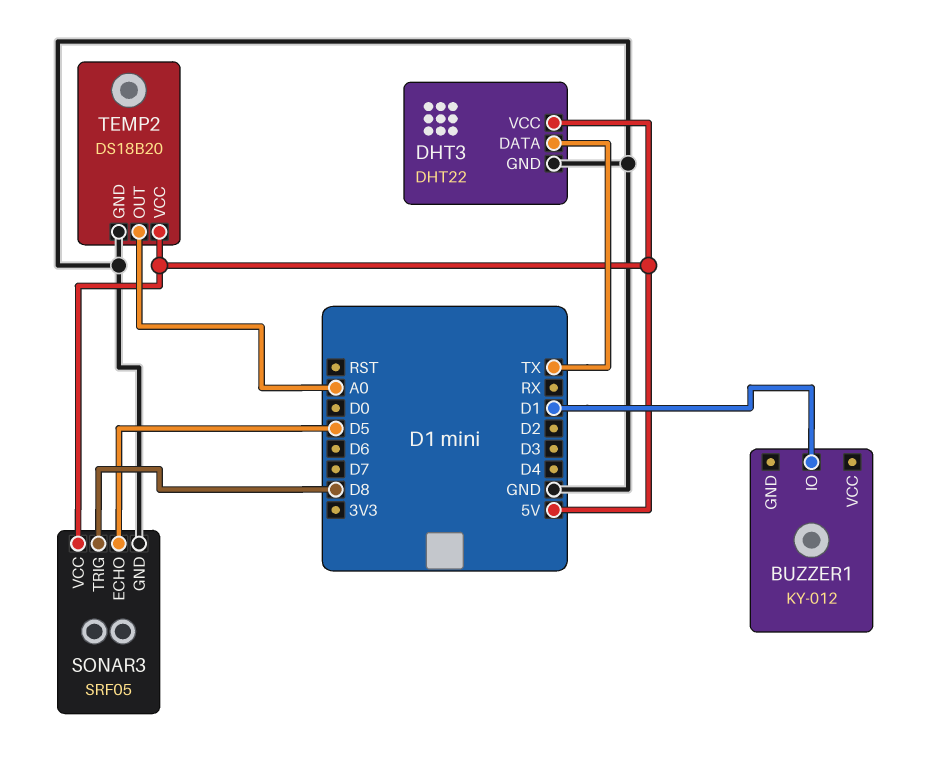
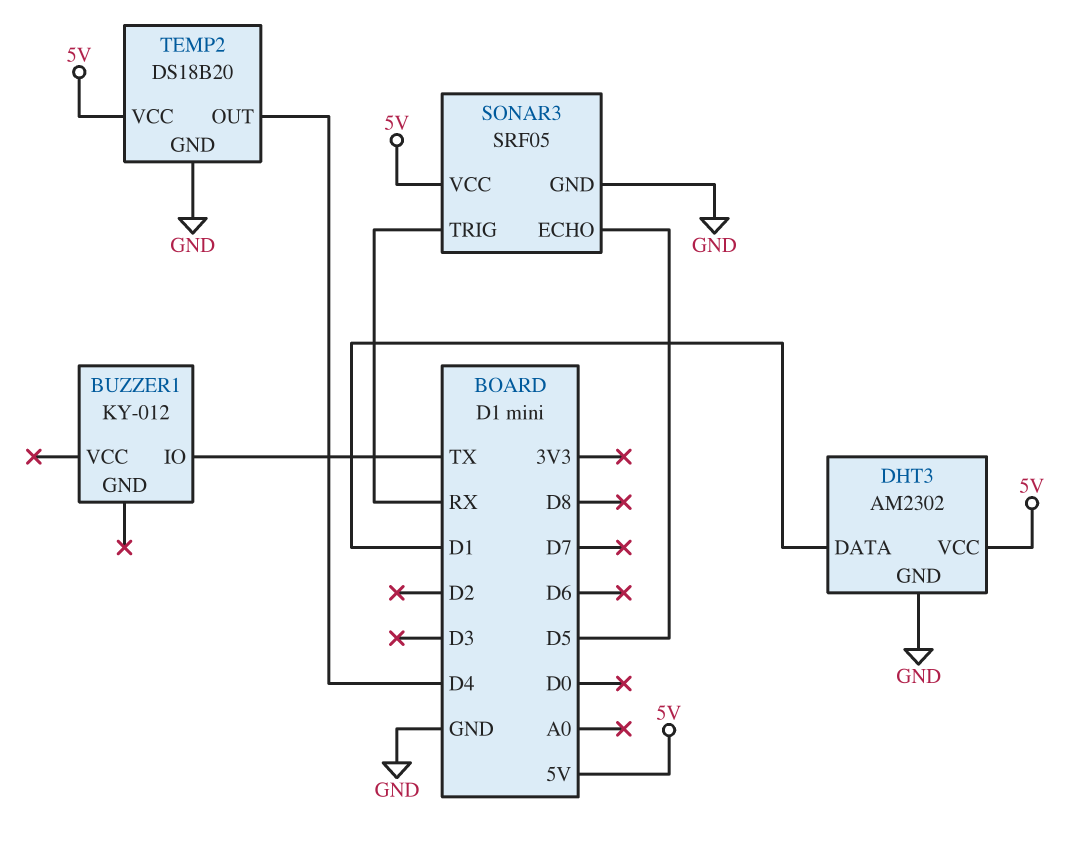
BUZZER1 pin IO: D1 -> TX
DHT3: DHT22 -> AM2302
DHT3 pin DATA: TX -> D1
SONAR3 pin TRIG: D8 -> RX
TEMP2 pin OUT: A0 -> D4

